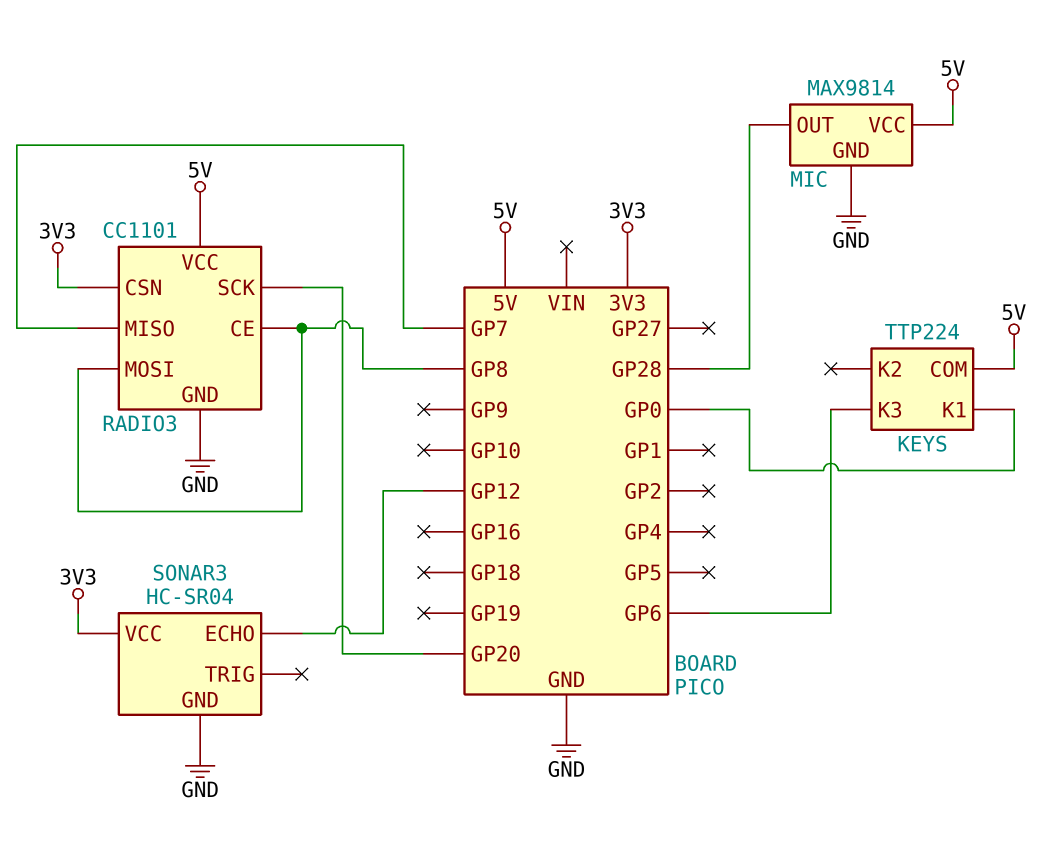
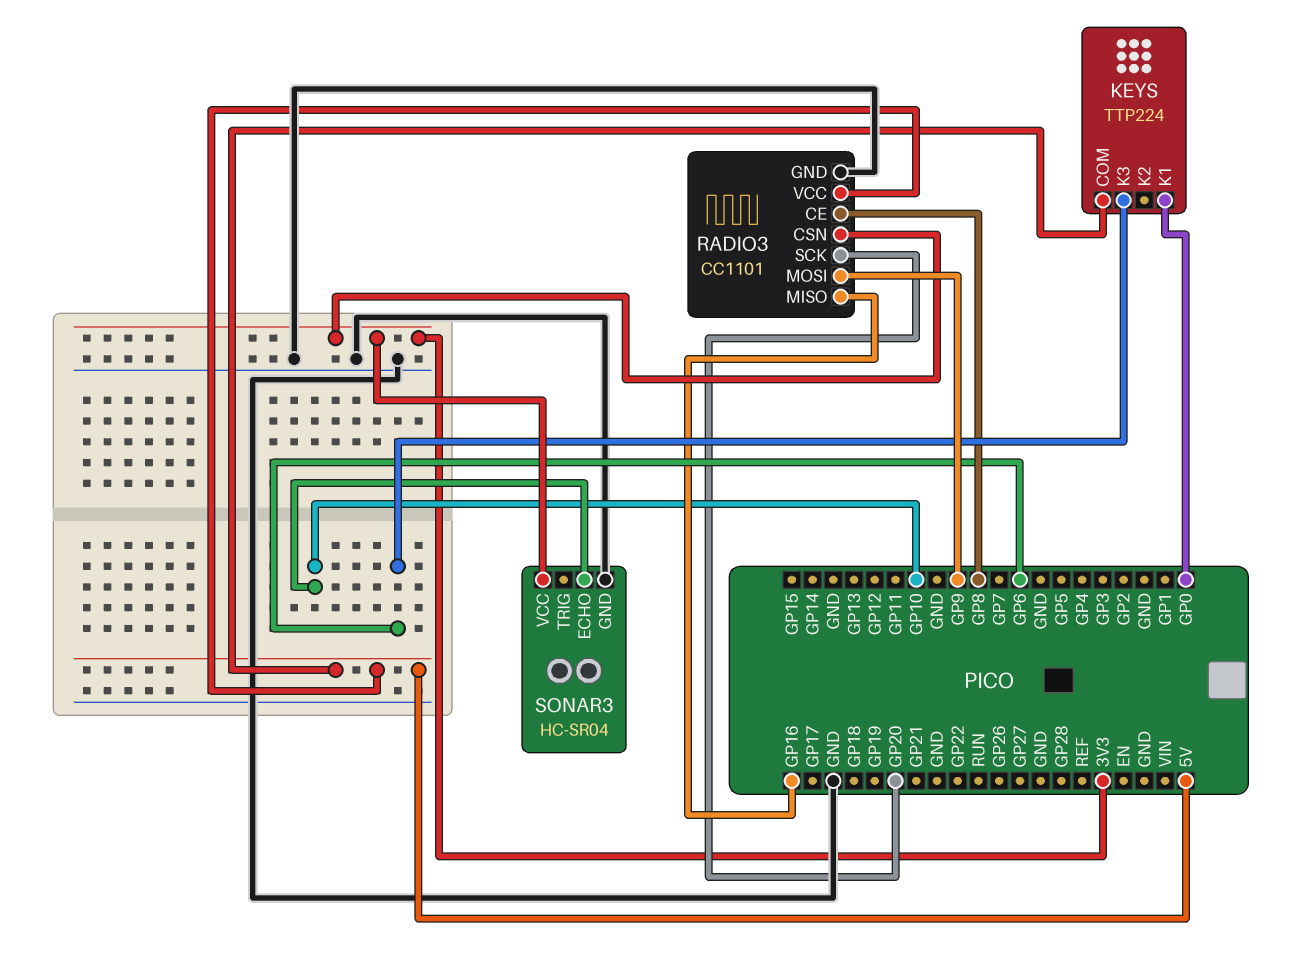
MIC: MAX9814 -> none
MIC pin GND: GND -> none
MIC pin OUT: GP28 -> none
MIC pin VCC: 5V -> none
RADIO3 pin MISO: GP7 -> GP16
RADIO3 pin MOSI: GP8 -> GP9
SONAR3 pin ECHO: GP12 -> GP10

